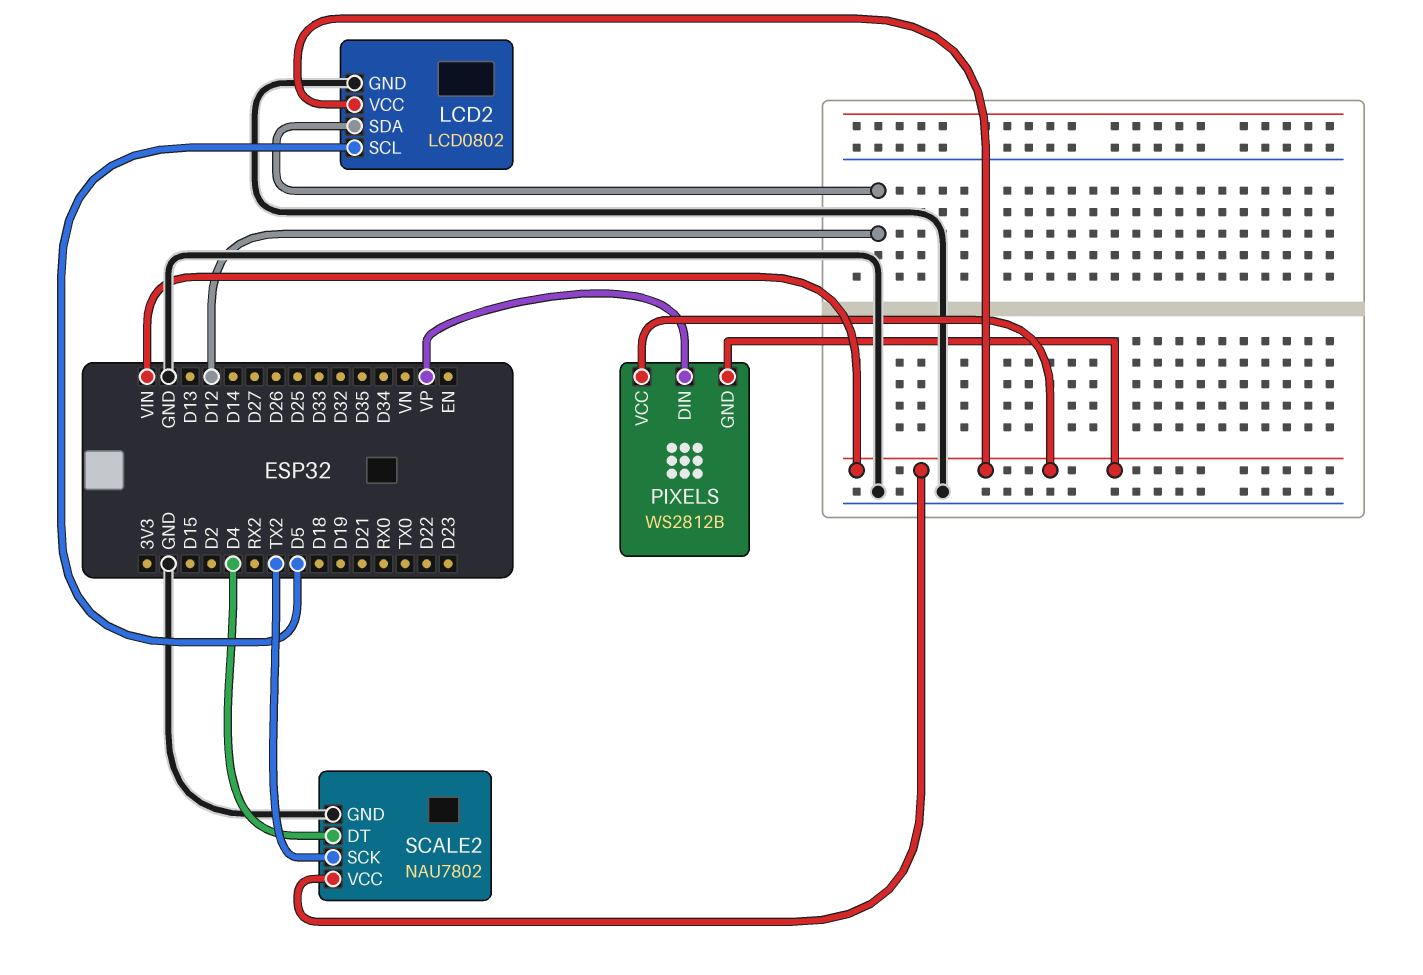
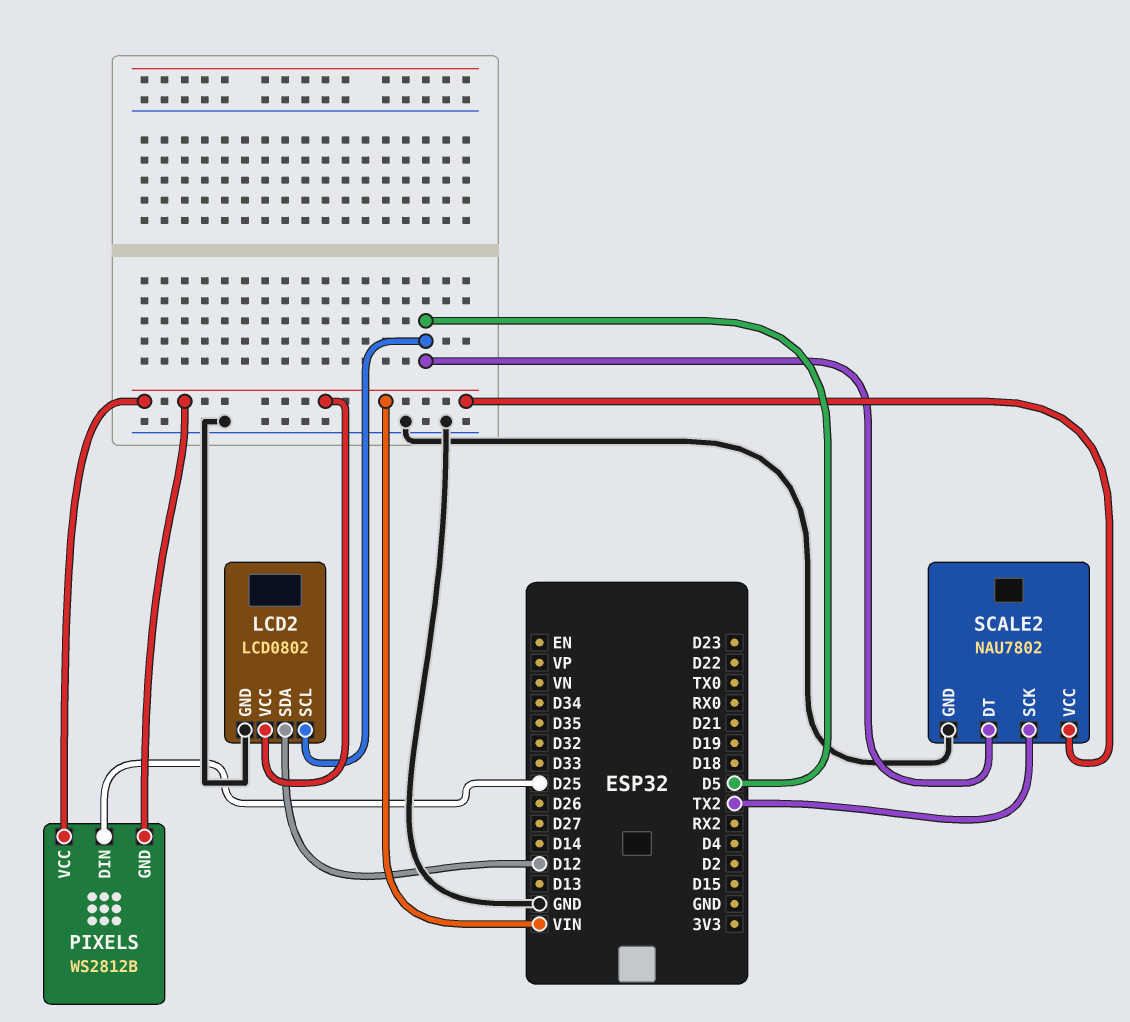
PIXELS pin DIN: VP -> D25
SCALE2 pin DT: D4 -> D5

